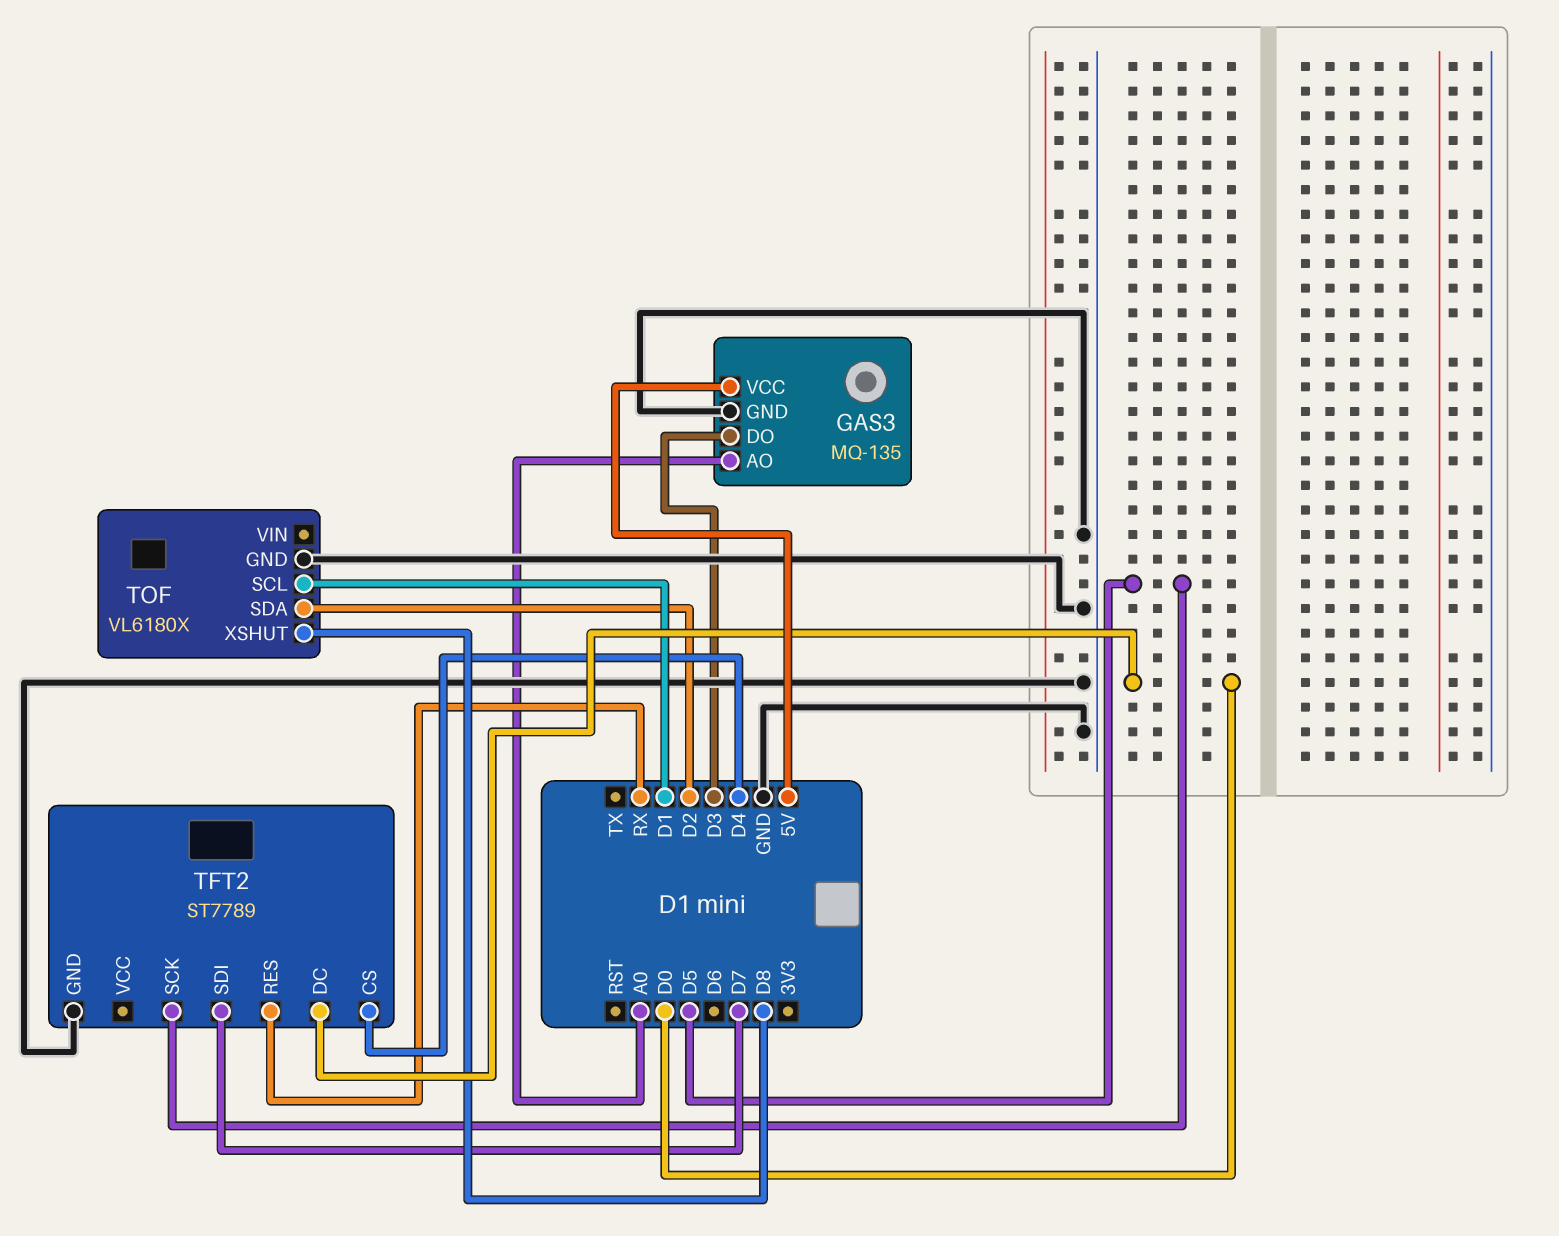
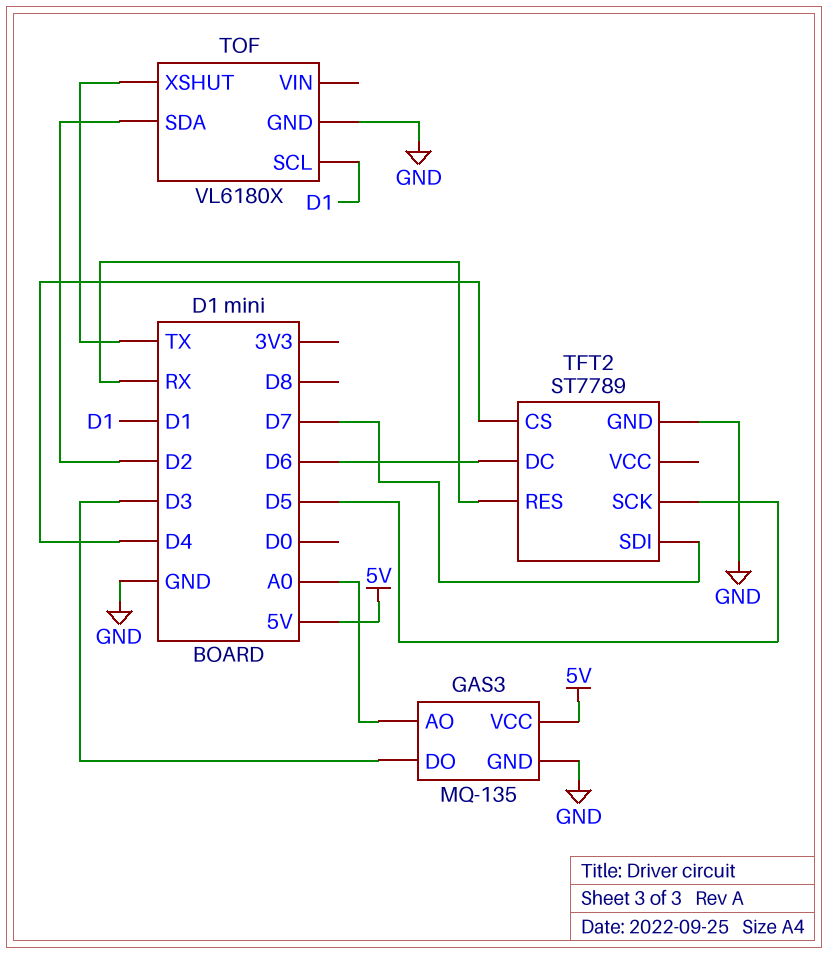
TFT2 pin DC: D0 -> D6
TOF pin XSHUT: D8 -> TX

